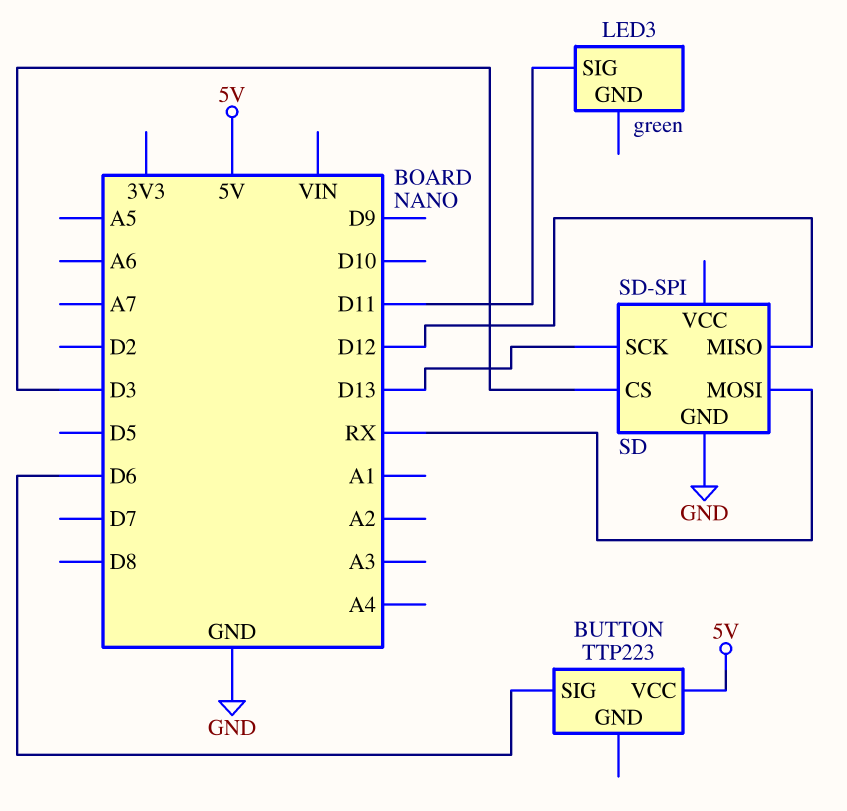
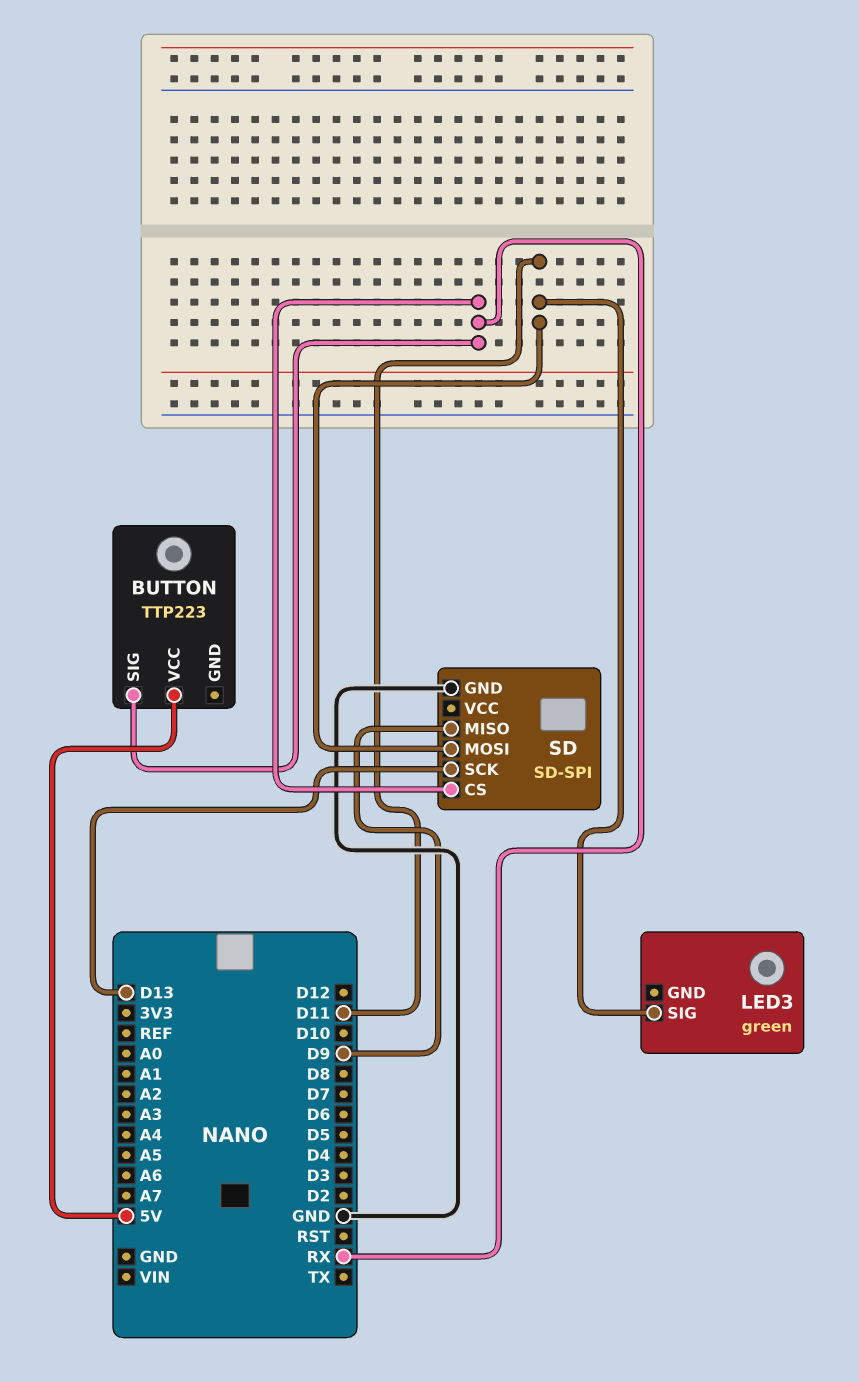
BUTTON pin SIG: D6 -> RX
SD pin CS: D3 -> RX
SD pin MISO: D12 -> D9
SD pin MOSI: RX -> D11

